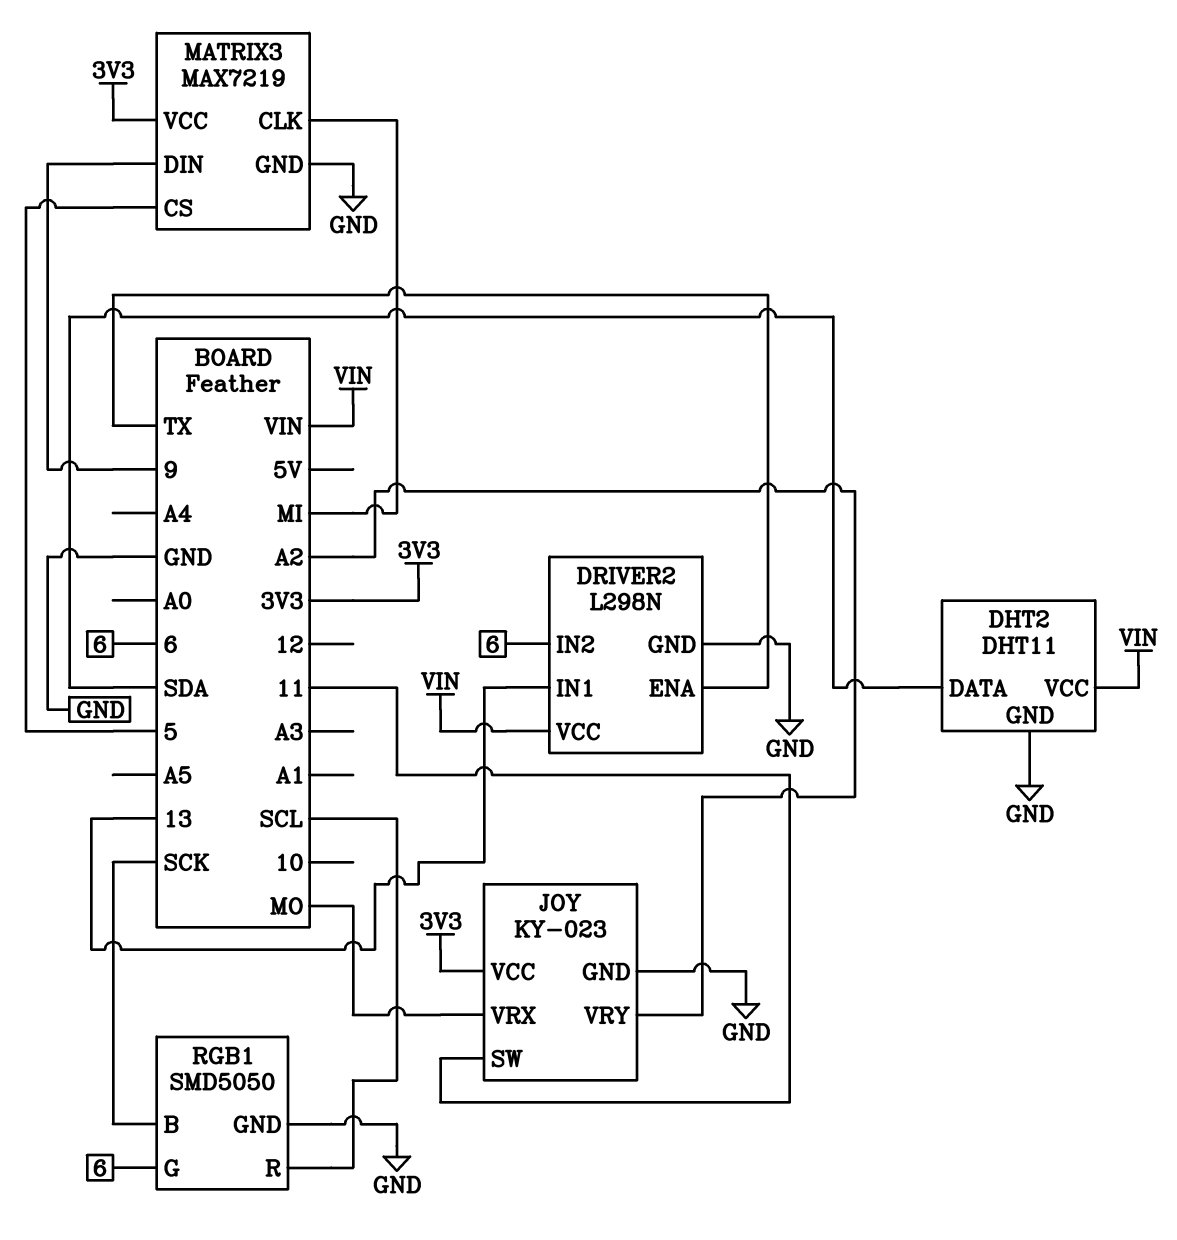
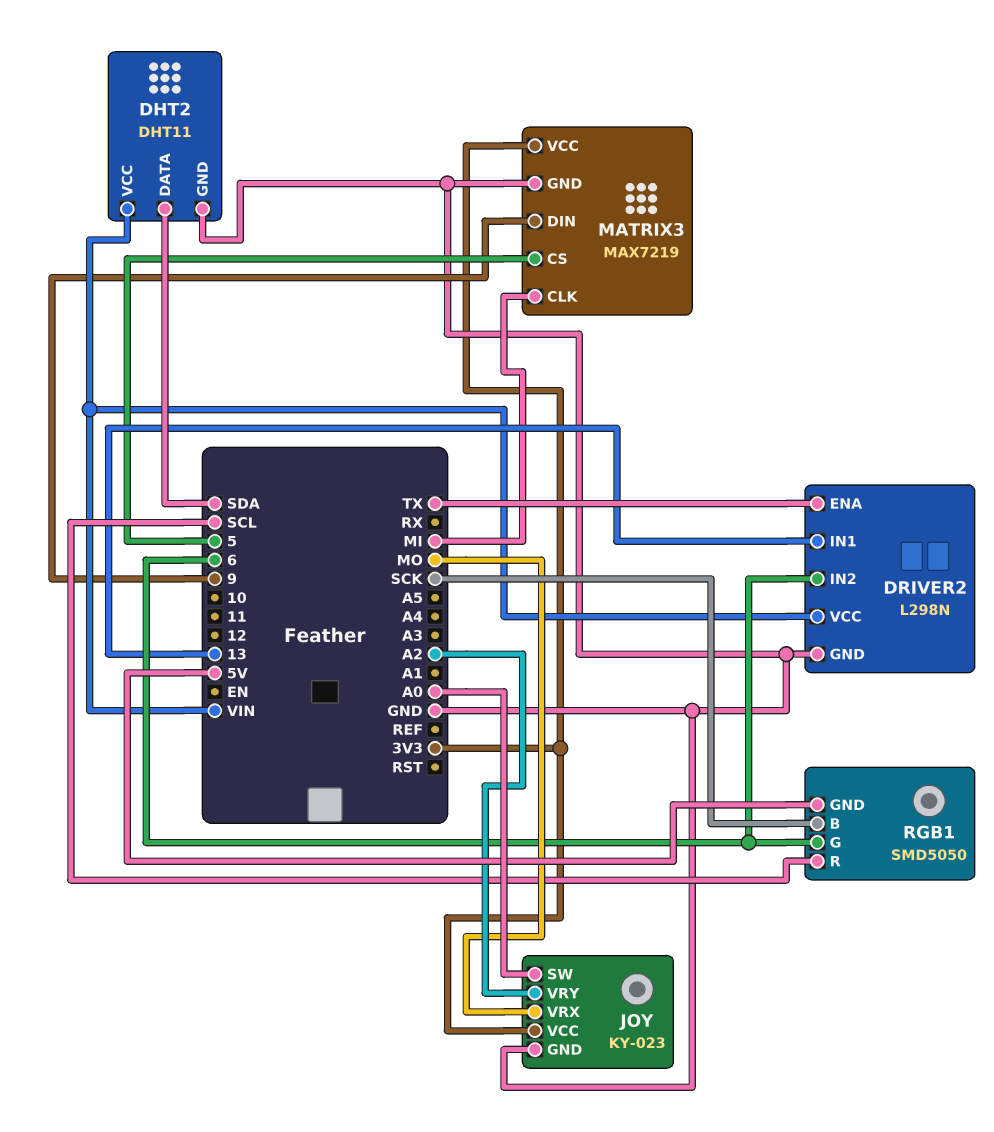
JOY pin SW: 11 -> A0
RGB1 pin GND: GND -> 5V

